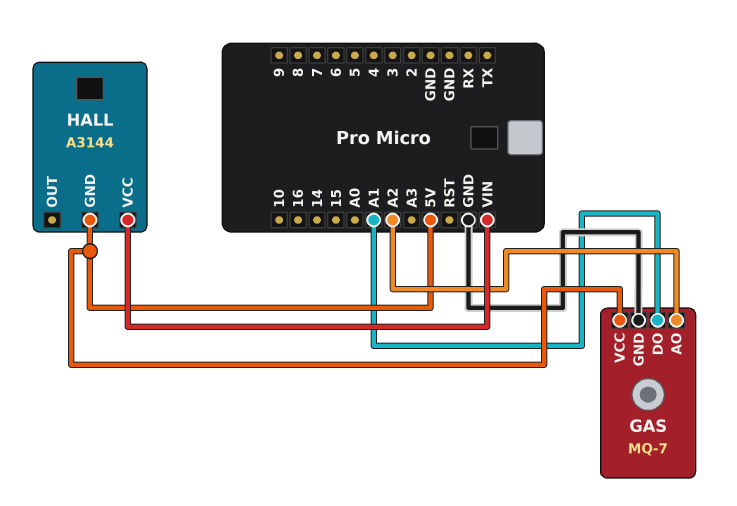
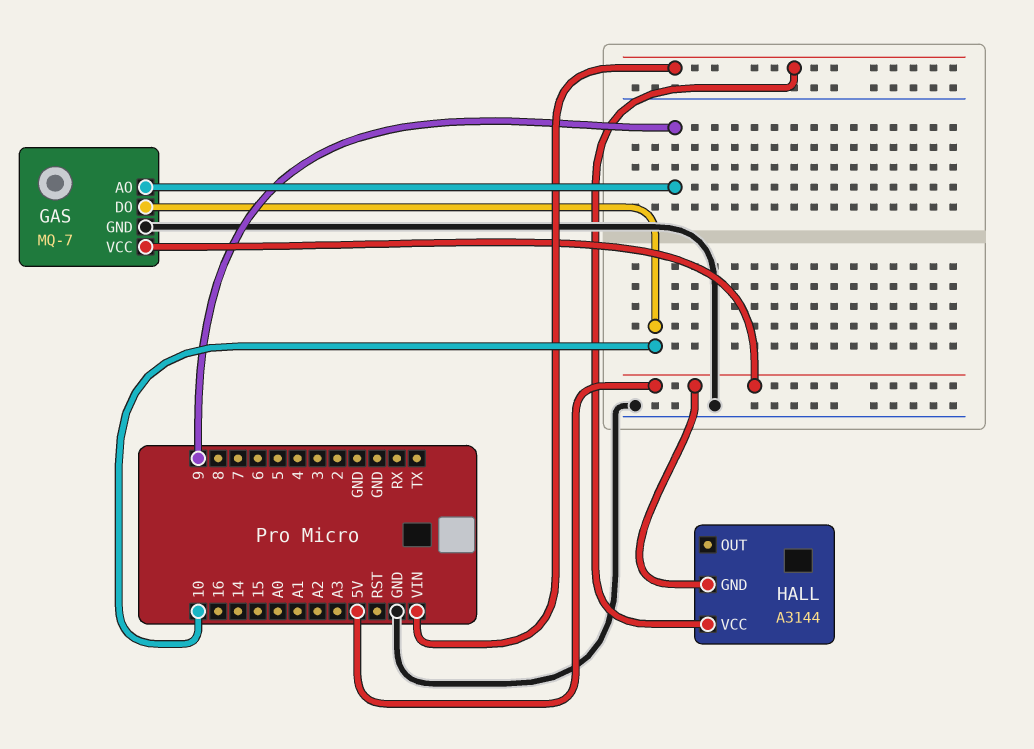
GAS pin AO: A2 -> 9
GAS pin DO: A1 -> 10

